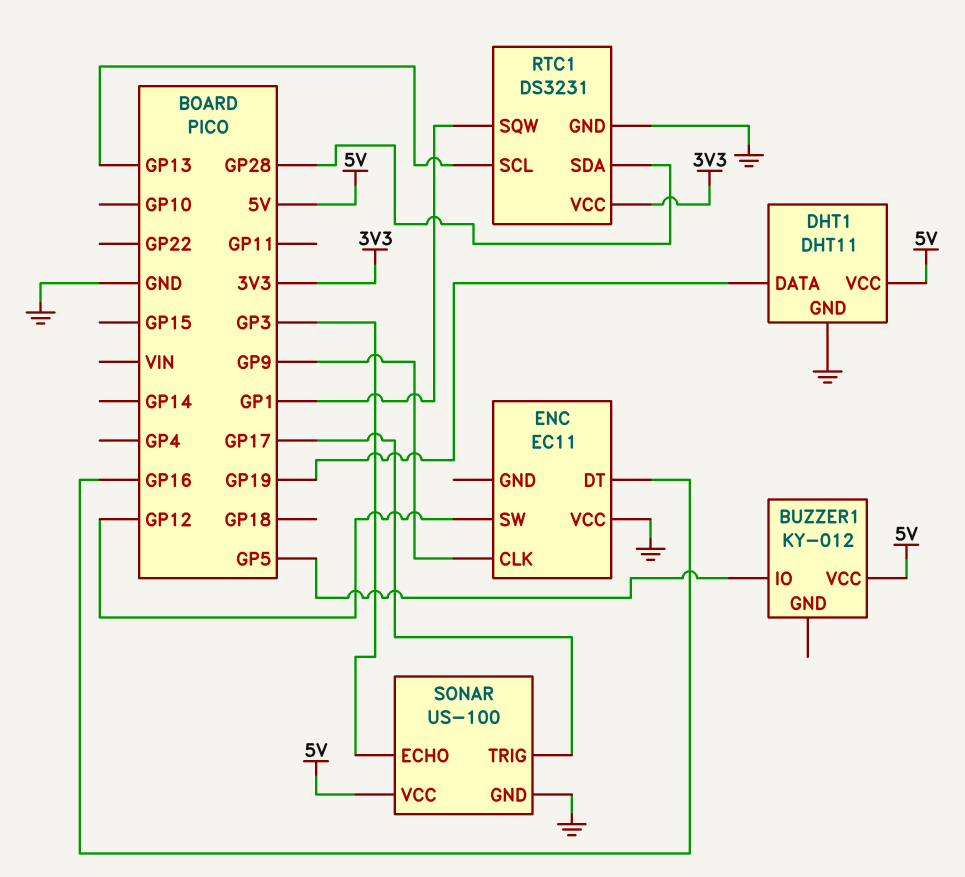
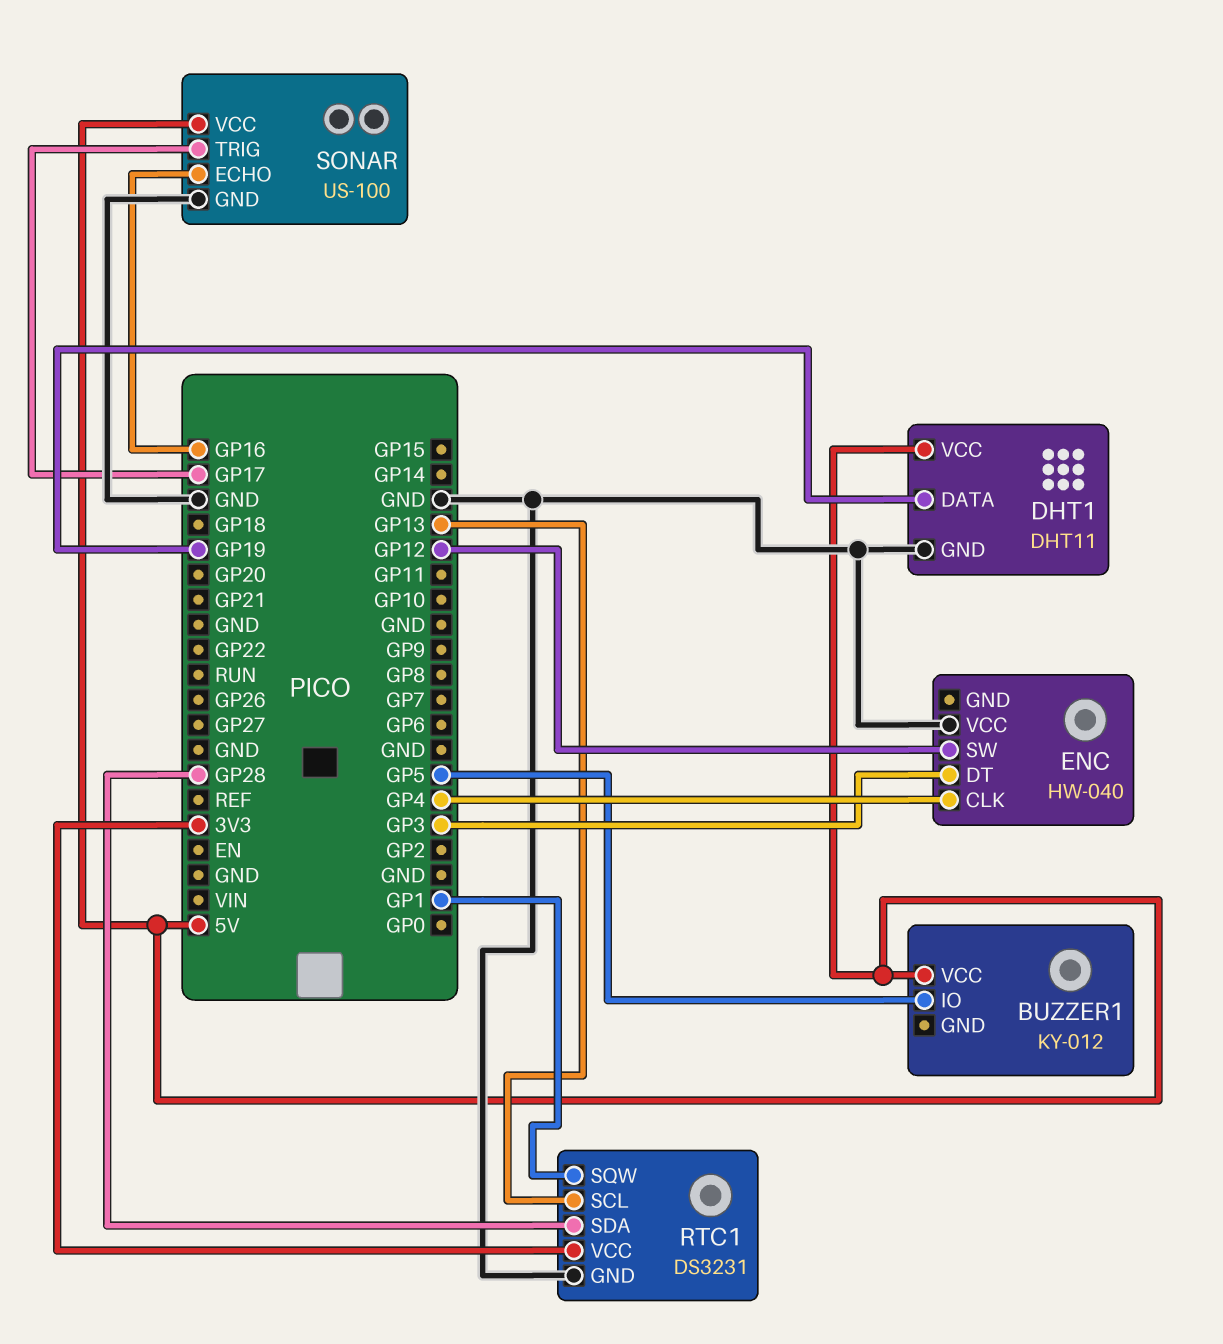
ENC: EC11 -> HW-040
ENC pin CLK: GP9 -> GP4
ENC pin DT: GP16 -> GP3
SONAR pin ECHO: GP3 -> GP16

